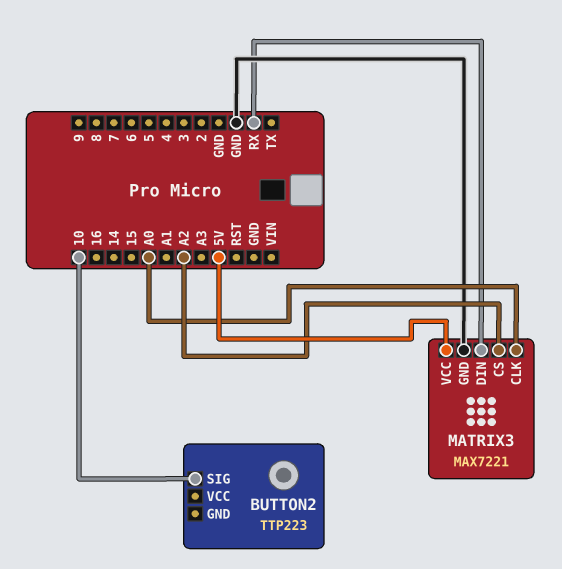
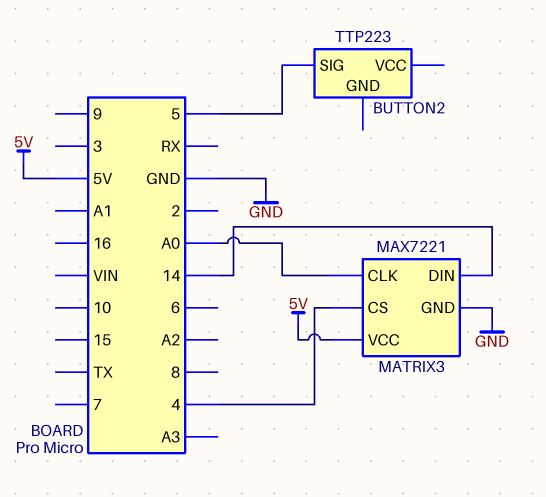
BUTTON2 pin SIG: 10 -> 5
MATRIX3 pin CS: A2 -> 4
MATRIX3 pin DIN: RX -> 14

